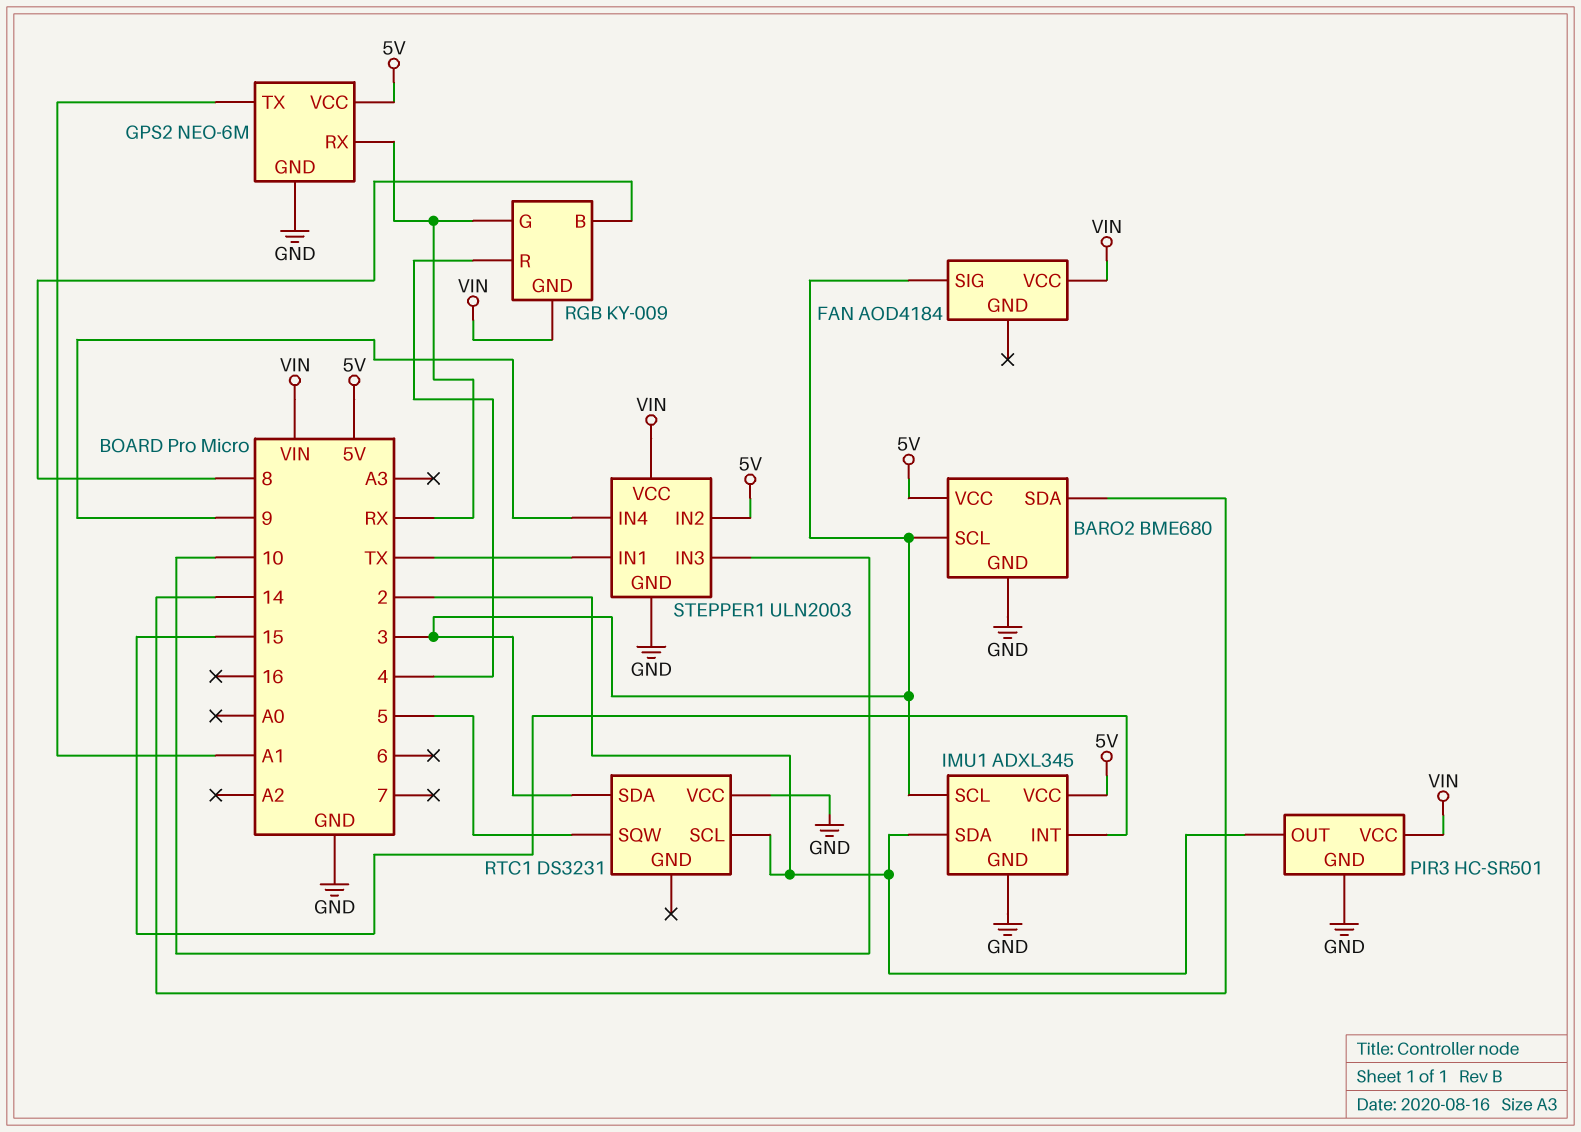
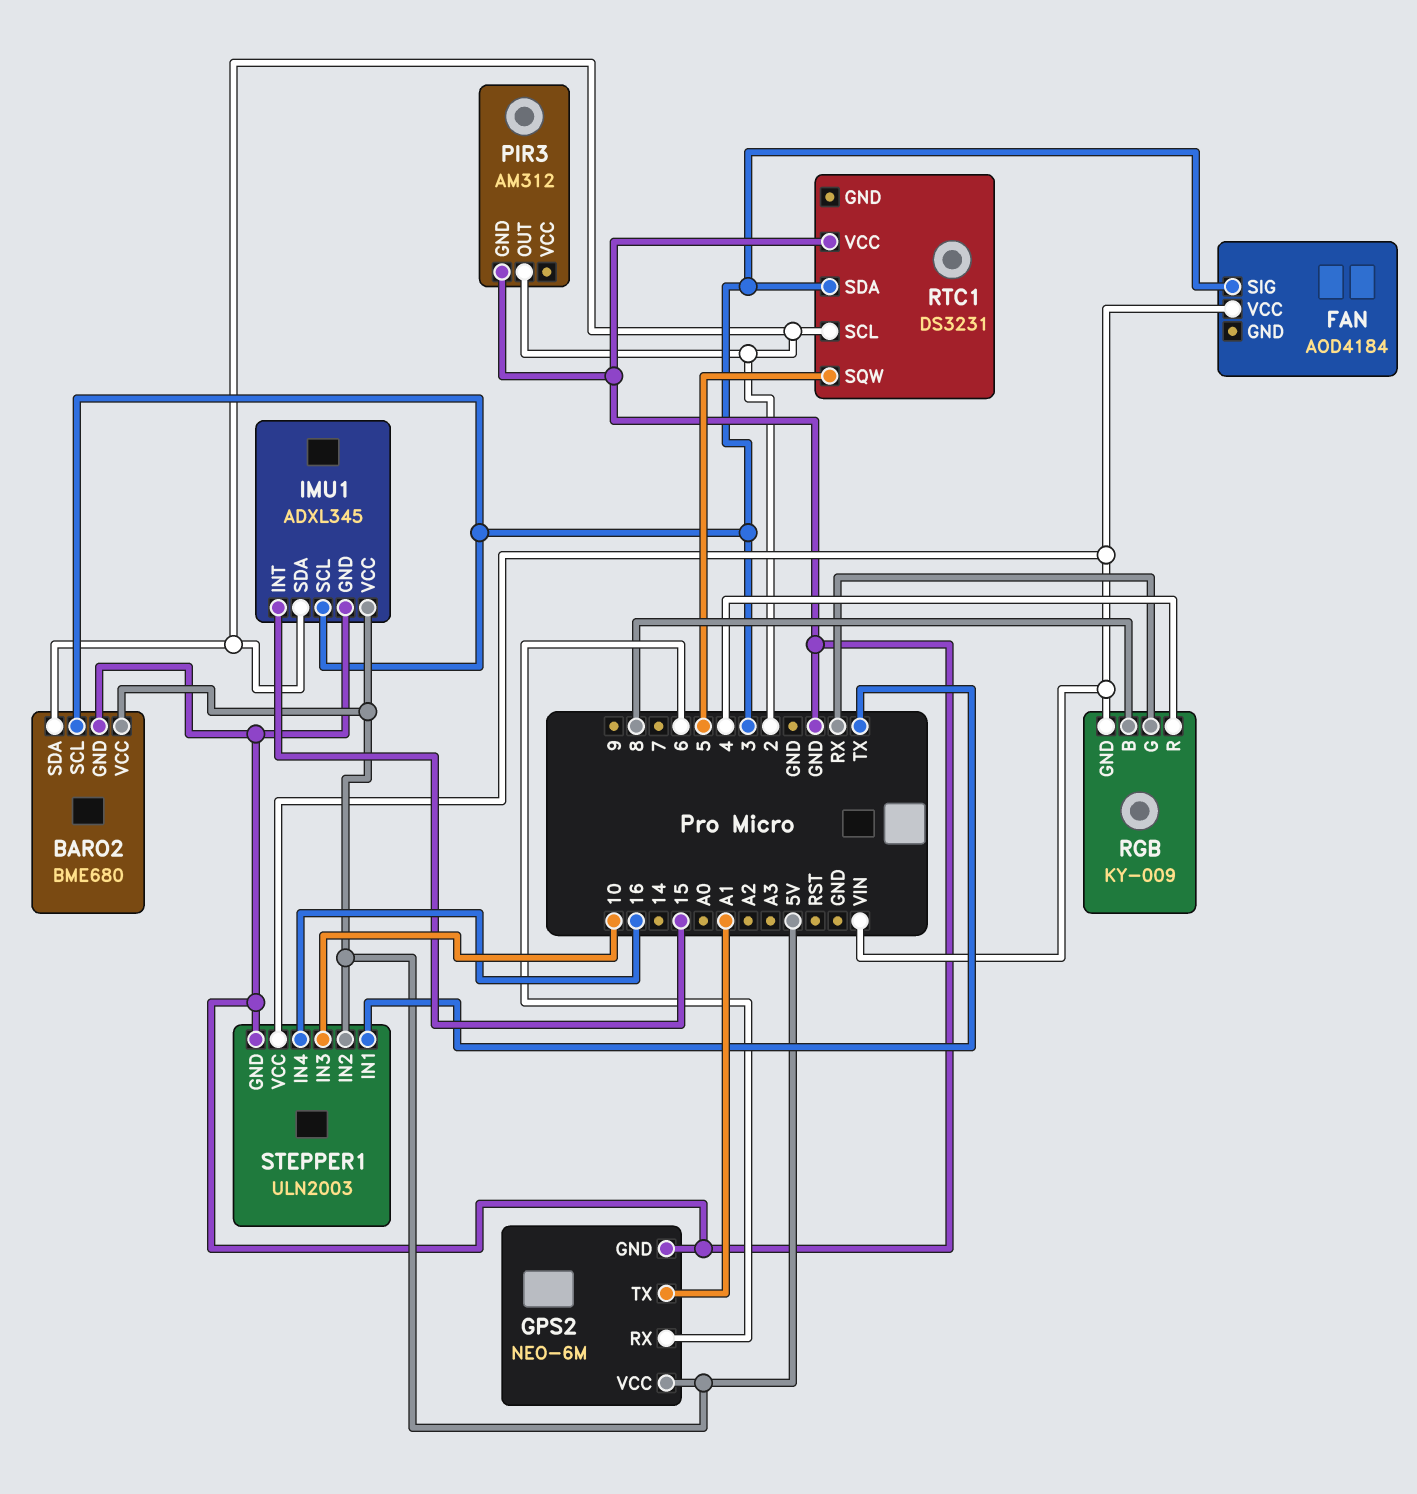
BARO2 pin SDA: 14 -> 2
GPS2 pin RX: RX -> 6
PIR3: HC-SR501 -> AM312
PIR3 pin VCC: VIN -> none
STEPPER1 pin IN4: 9 -> 16

